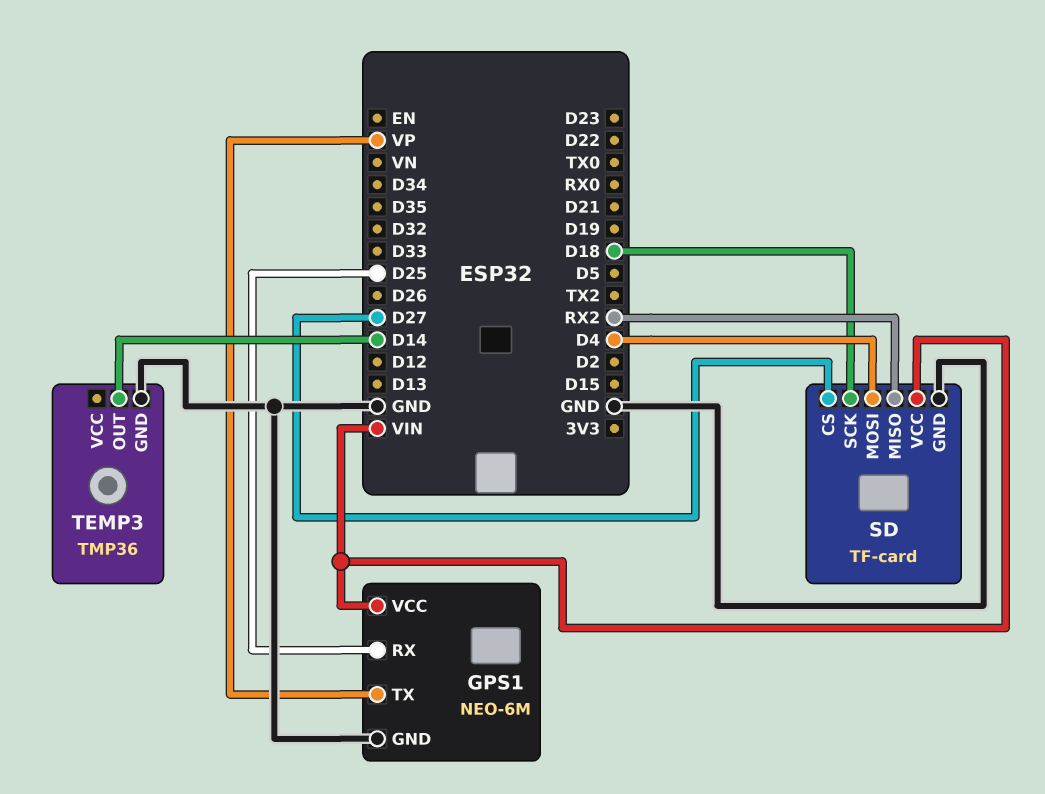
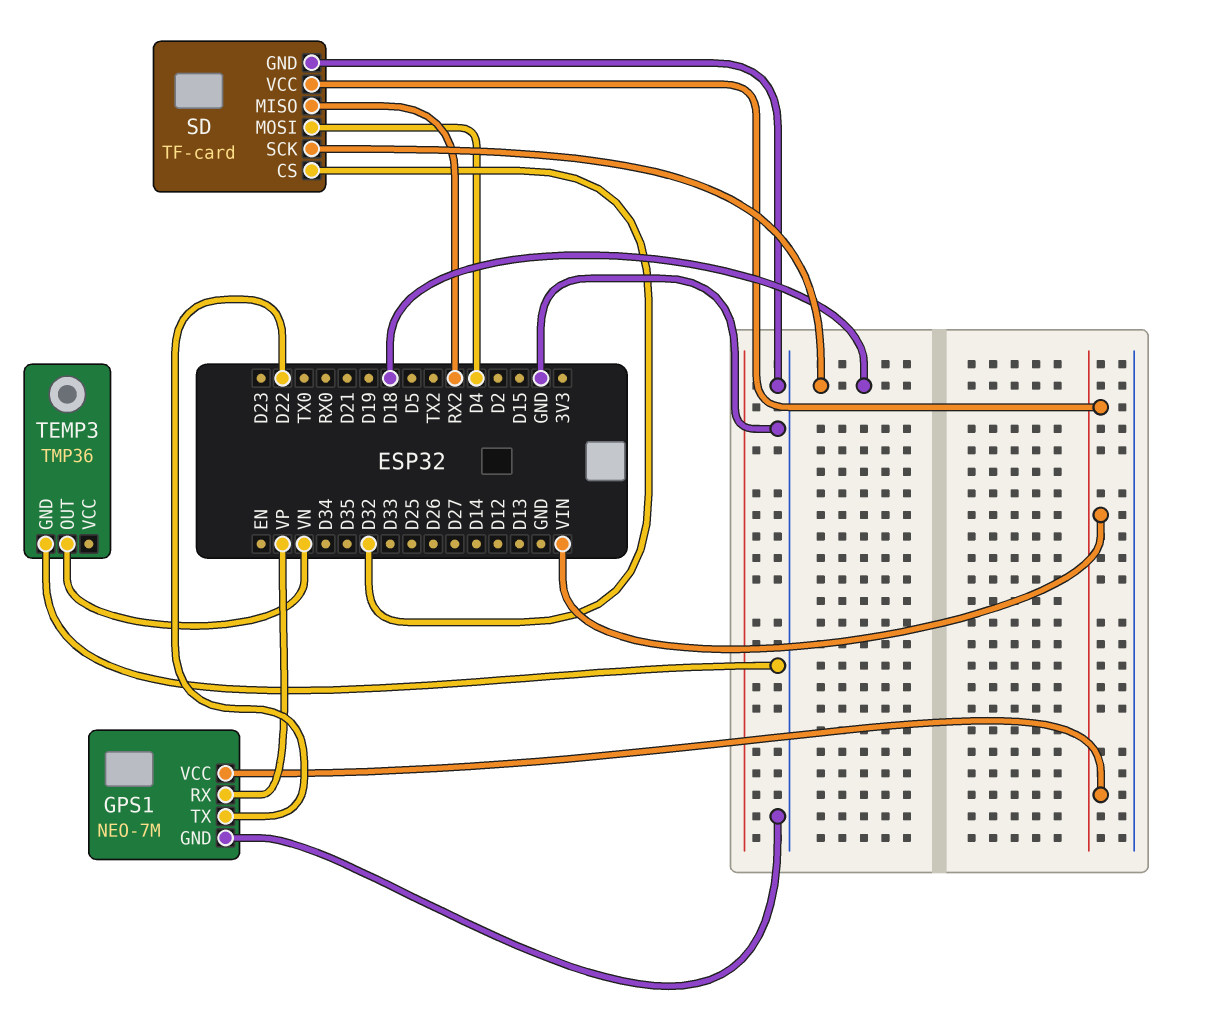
GPS1: NEO-6M -> NEO-7M
GPS1 pin RX: D25 -> VP
GPS1 pin TX: VP -> D22
SD pin CS: D27 -> D32
TEMP3 pin OUT: D14 -> VN

